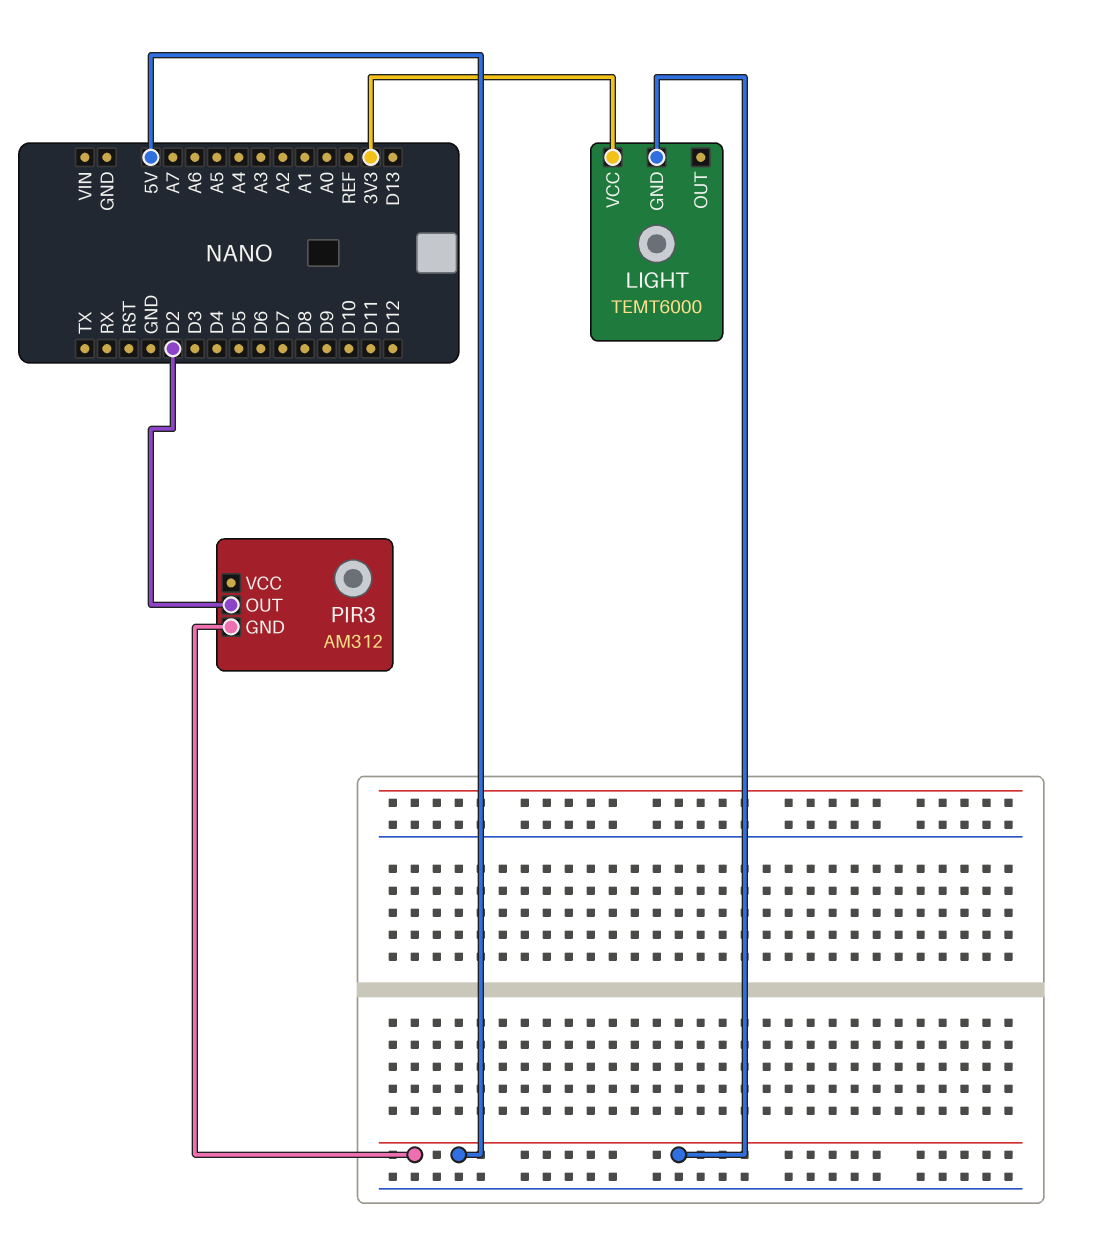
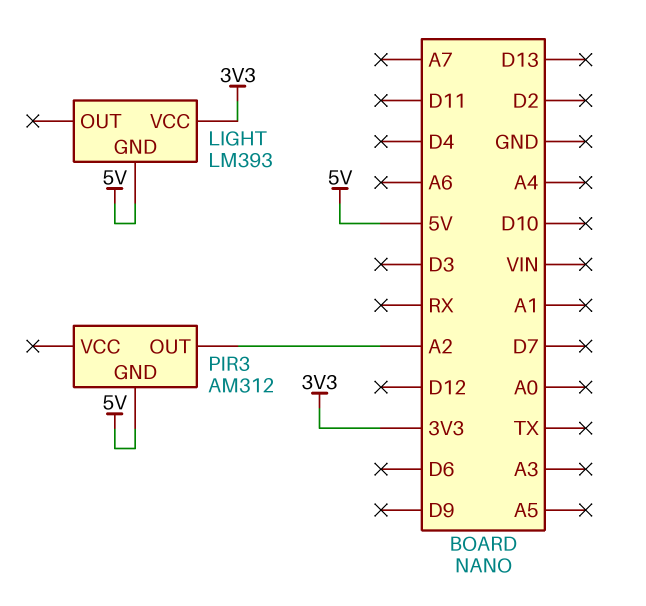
LIGHT: TEMT6000 -> LM393
PIR3 pin OUT: D2 -> A2

